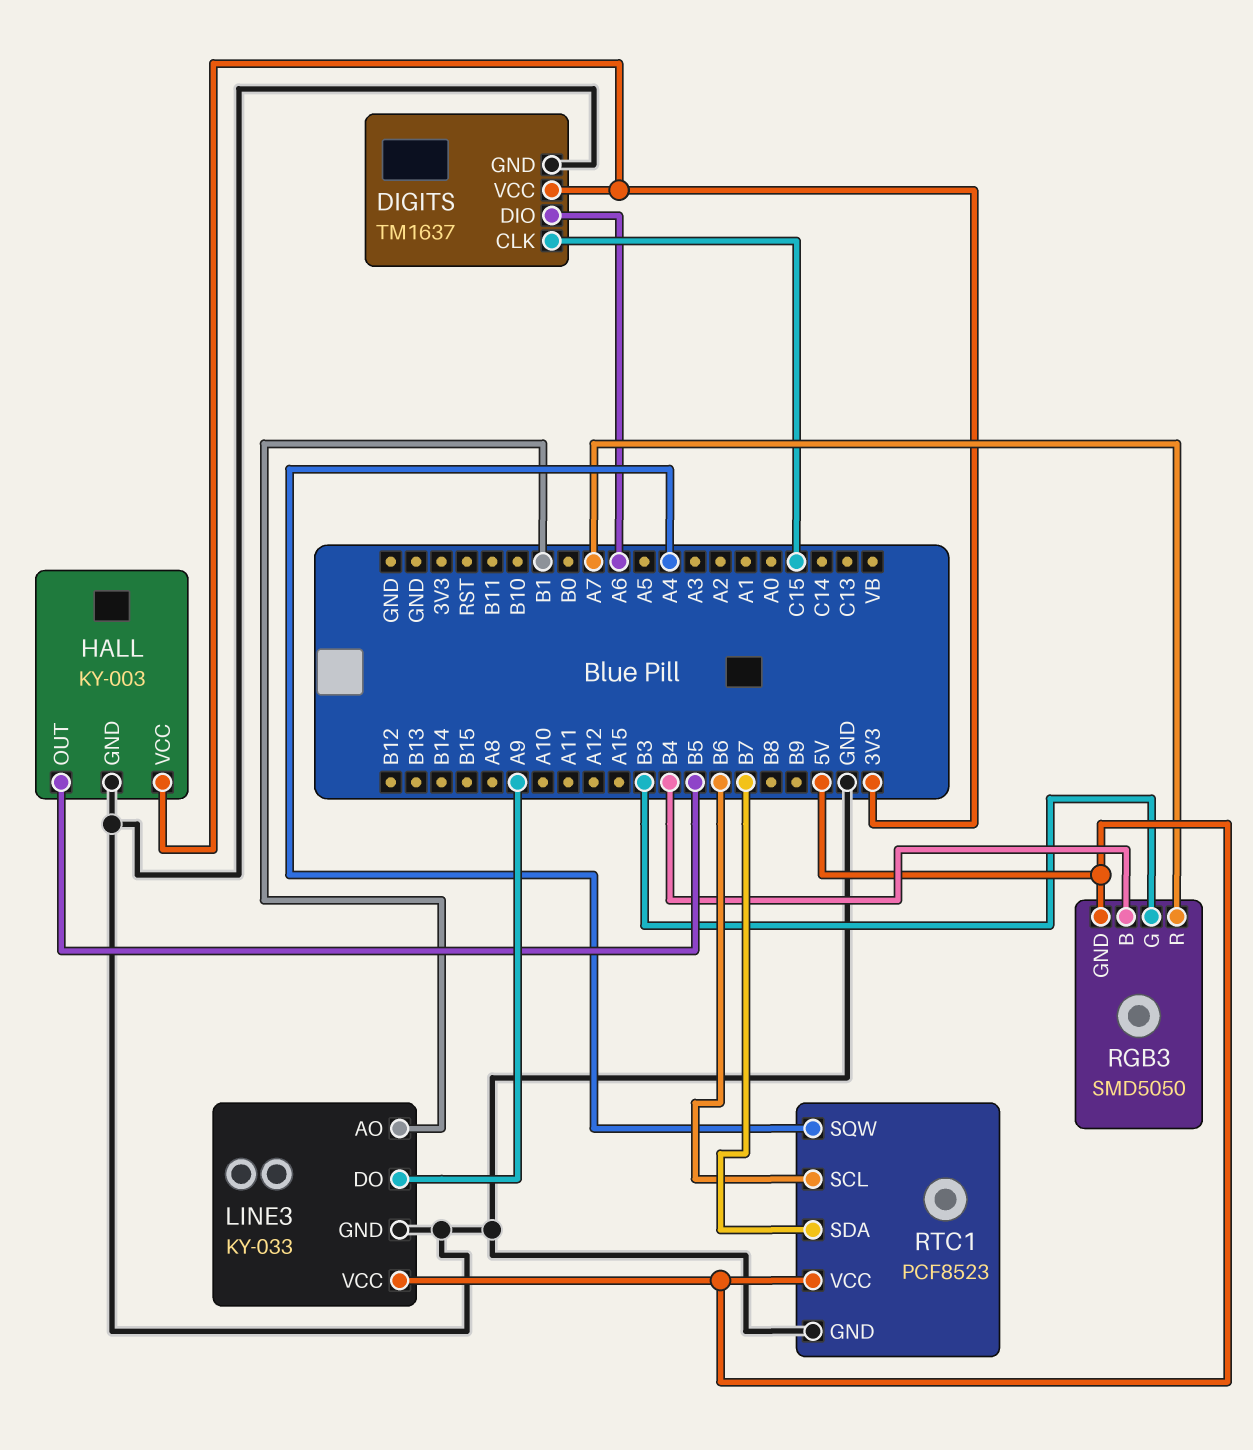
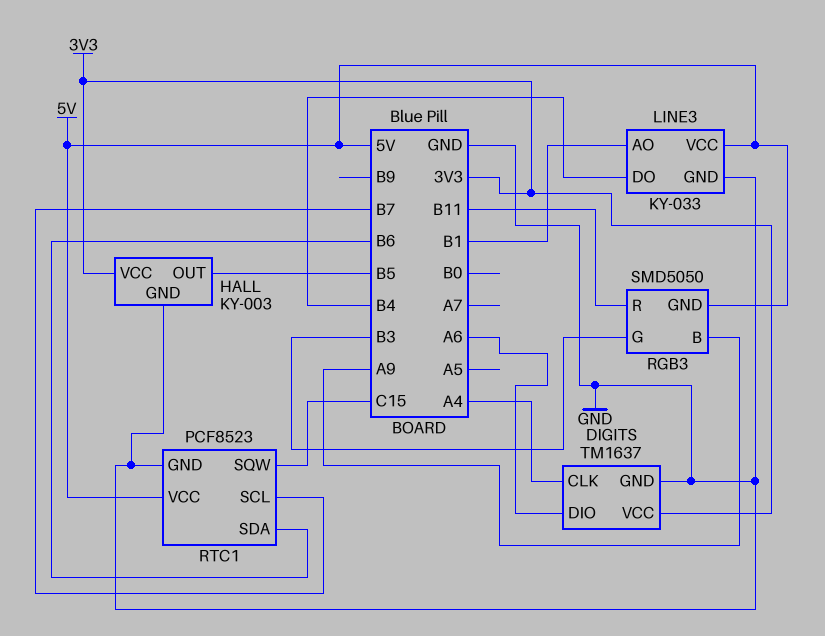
DIGITS pin CLK: C15 -> A4
LINE3 pin DO: A9 -> B4
RGB3 pin B: B4 -> A9
RGB3 pin R: A7 -> B11
RTC1 pin SCL: B6 -> B7
RTC1 pin SDA: B7 -> B6
RTC1 pin SQW: A4 -> C15

